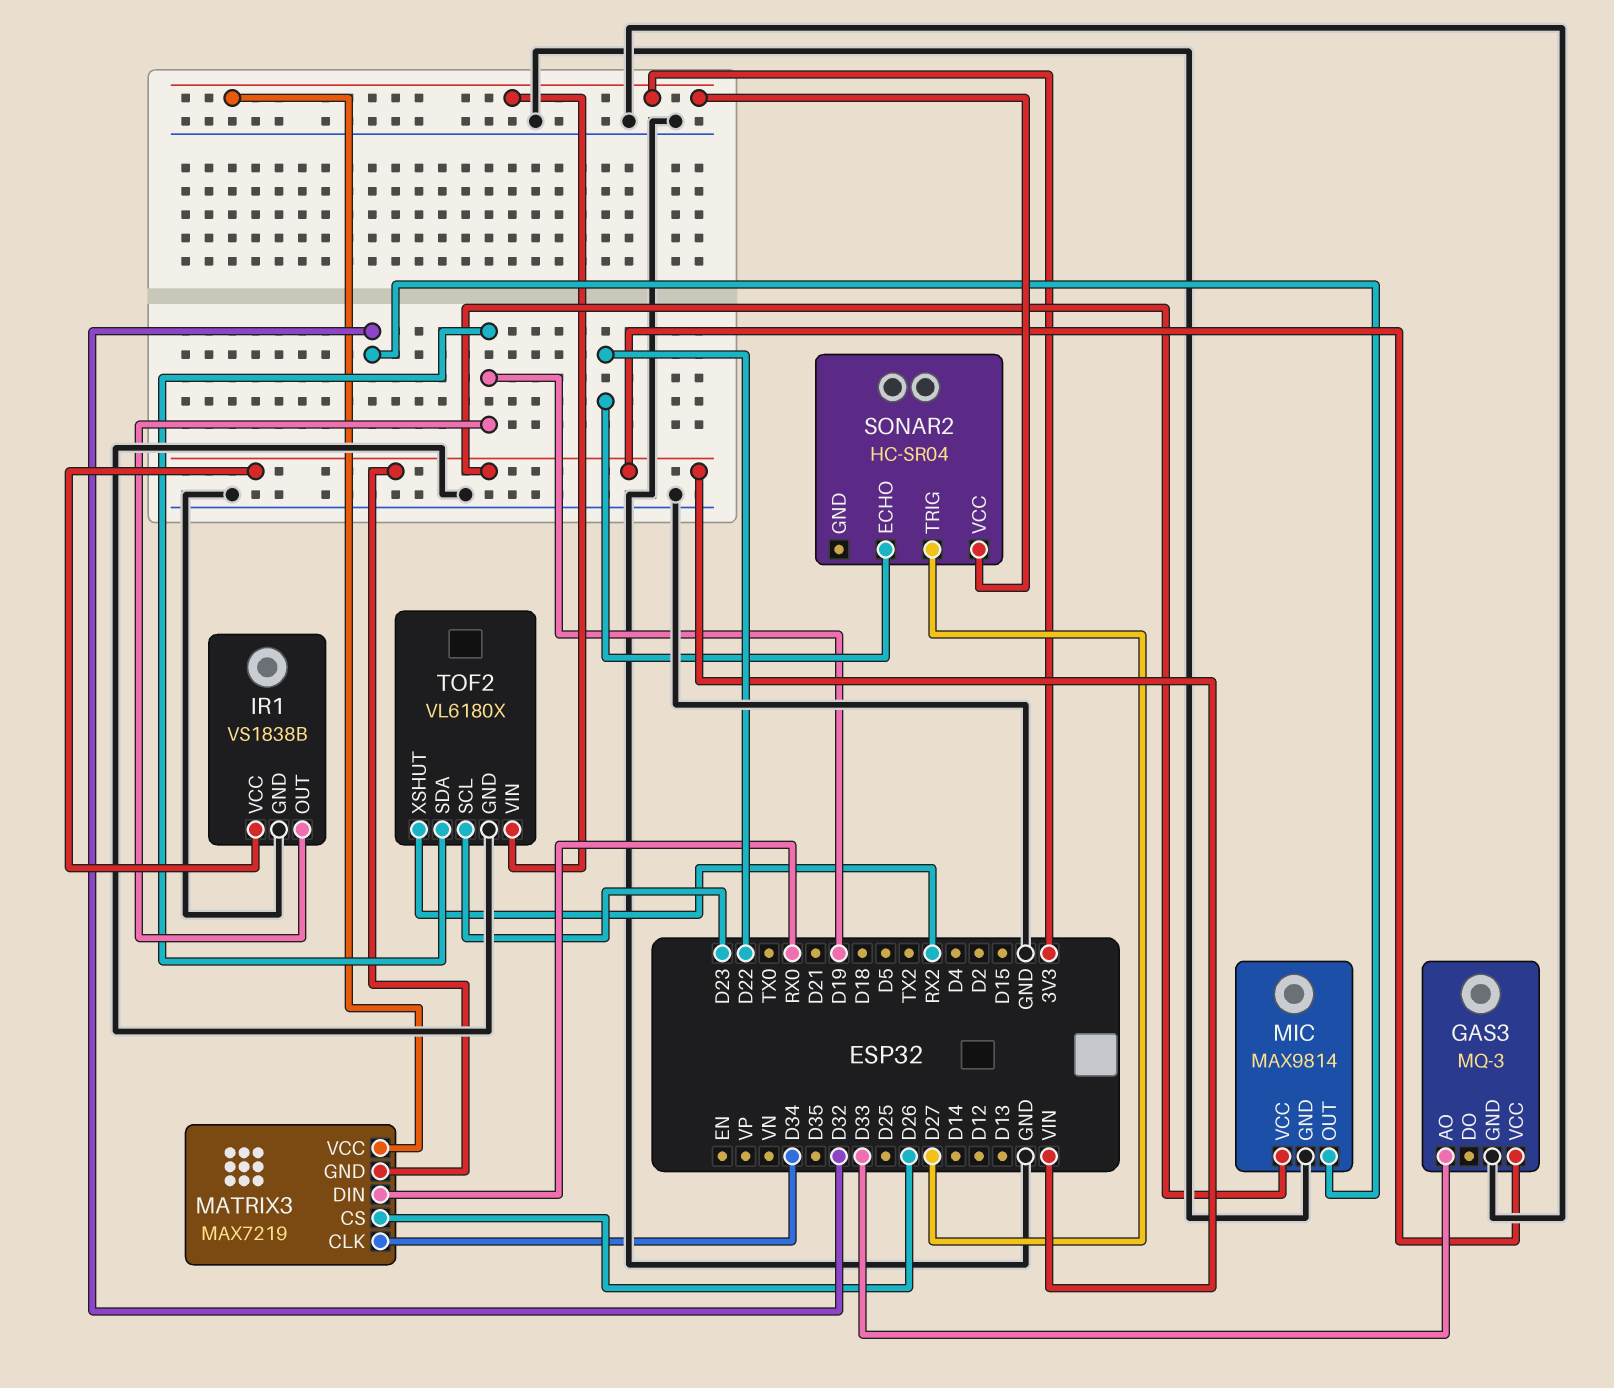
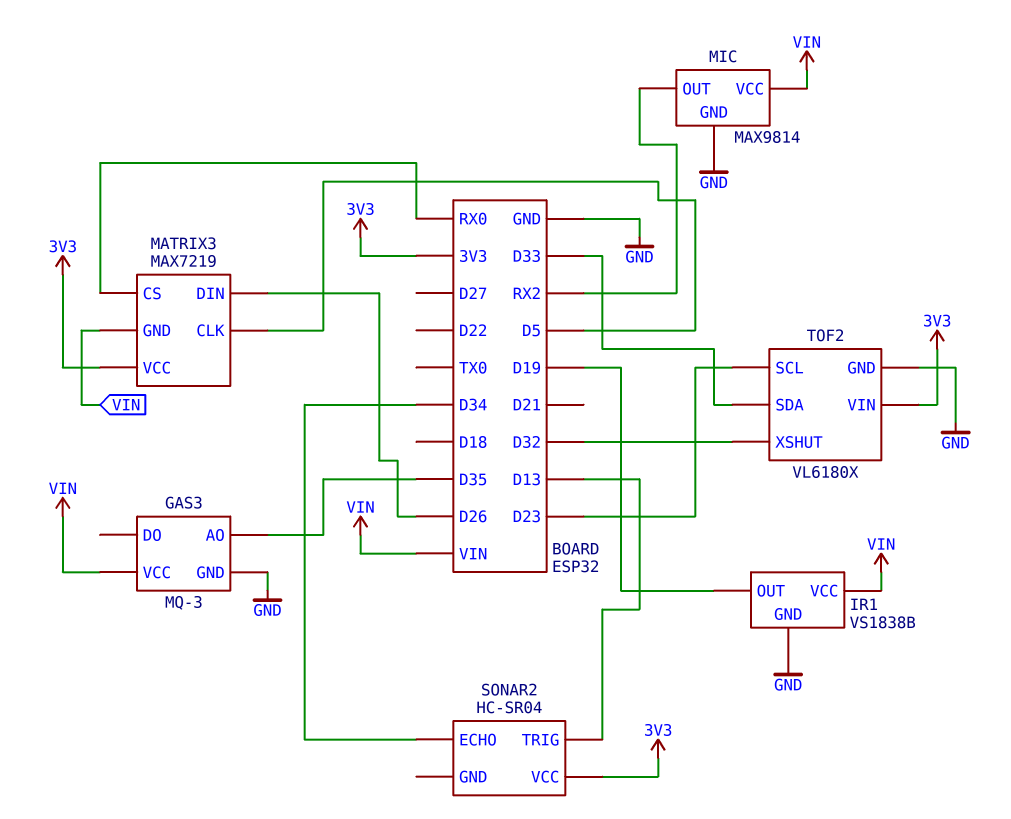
GAS3 pin AO: D33 -> D35
MATRIX3 pin CLK: D34 -> D5
MATRIX3 pin CS: D26 -> RX0
MATRIX3 pin DIN: RX0 -> D26
MIC pin OUT: D32 -> RX2
SONAR2 pin ECHO: D22 -> D34
SONAR2 pin TRIG: D27 -> D13
TOF2 pin SDA: D19 -> D33
TOF2 pin XSHUT: RX2 -> D32

